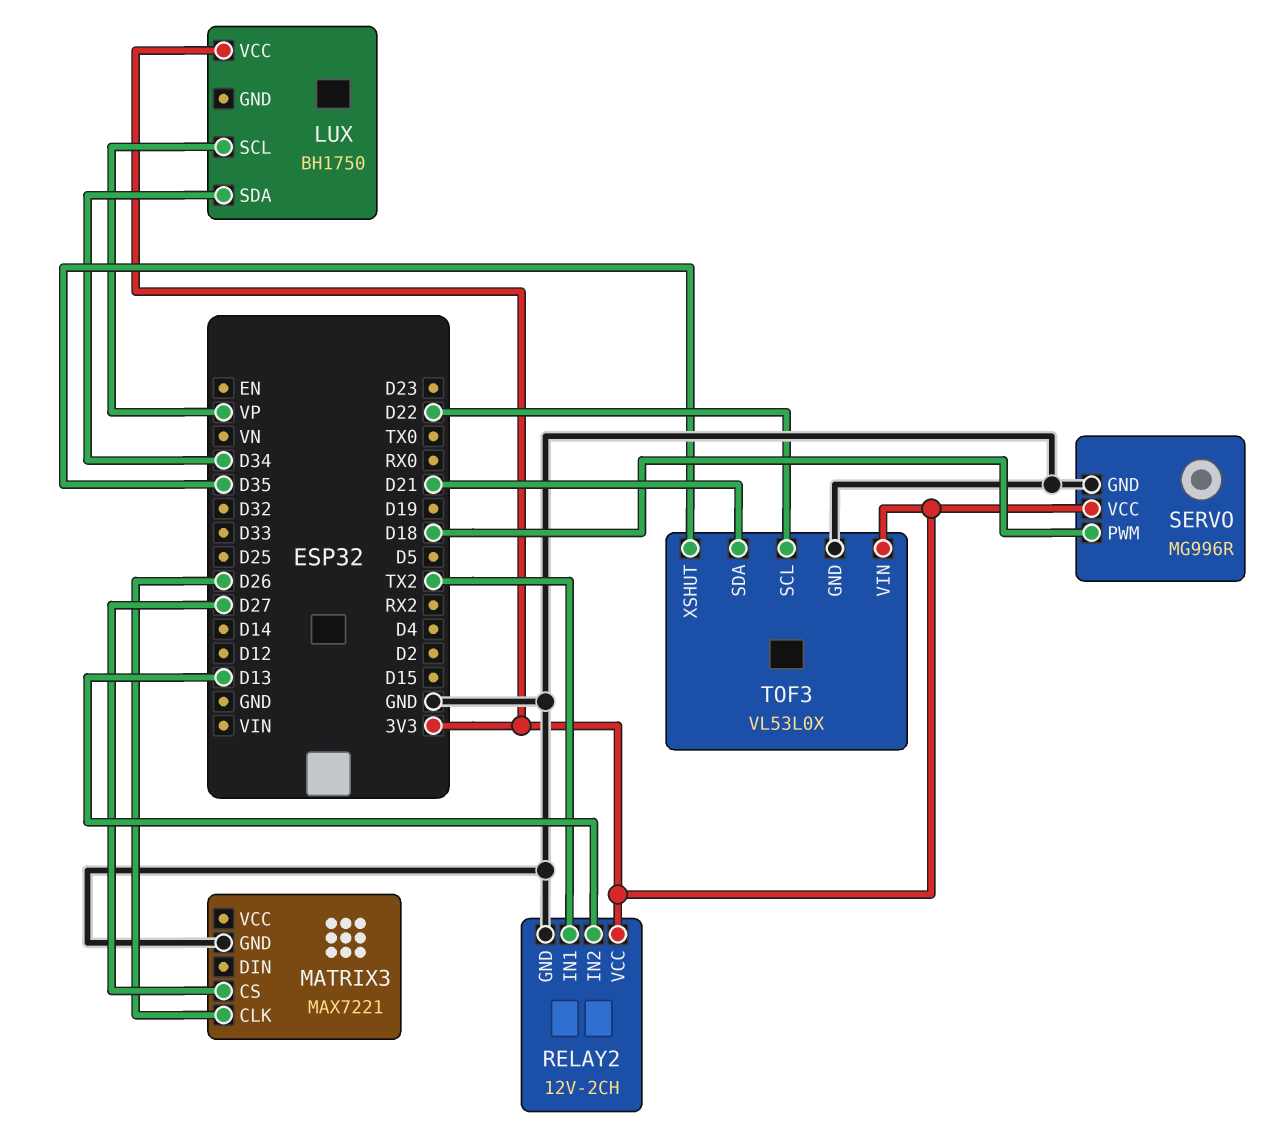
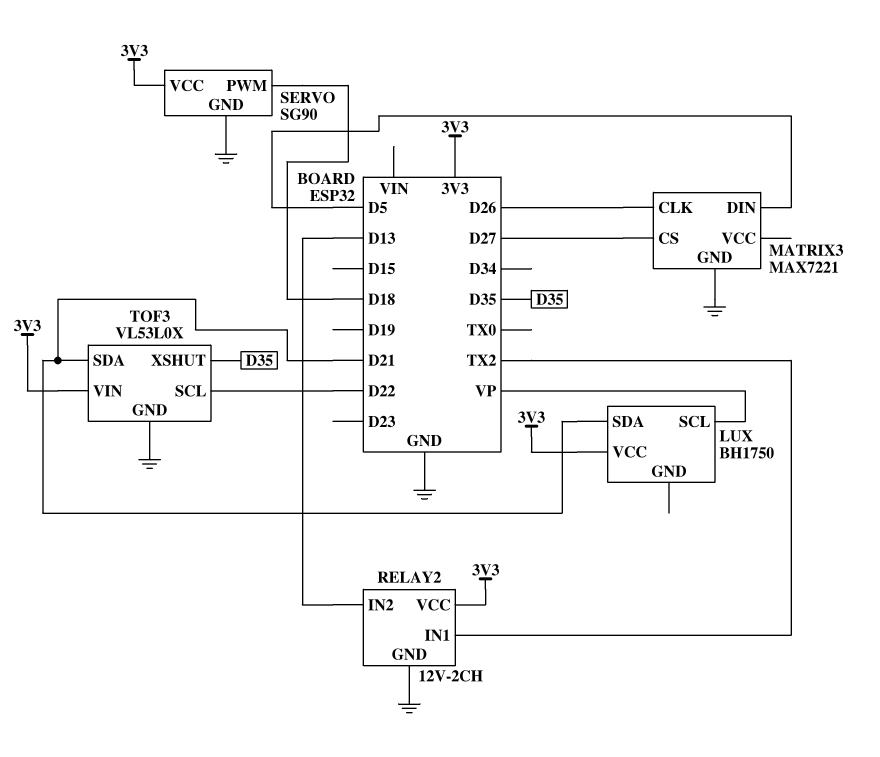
LUX pin SDA: D34 -> D21
MATRIX3 pin DIN: none -> D5
SERVO: MG996R -> SG90

